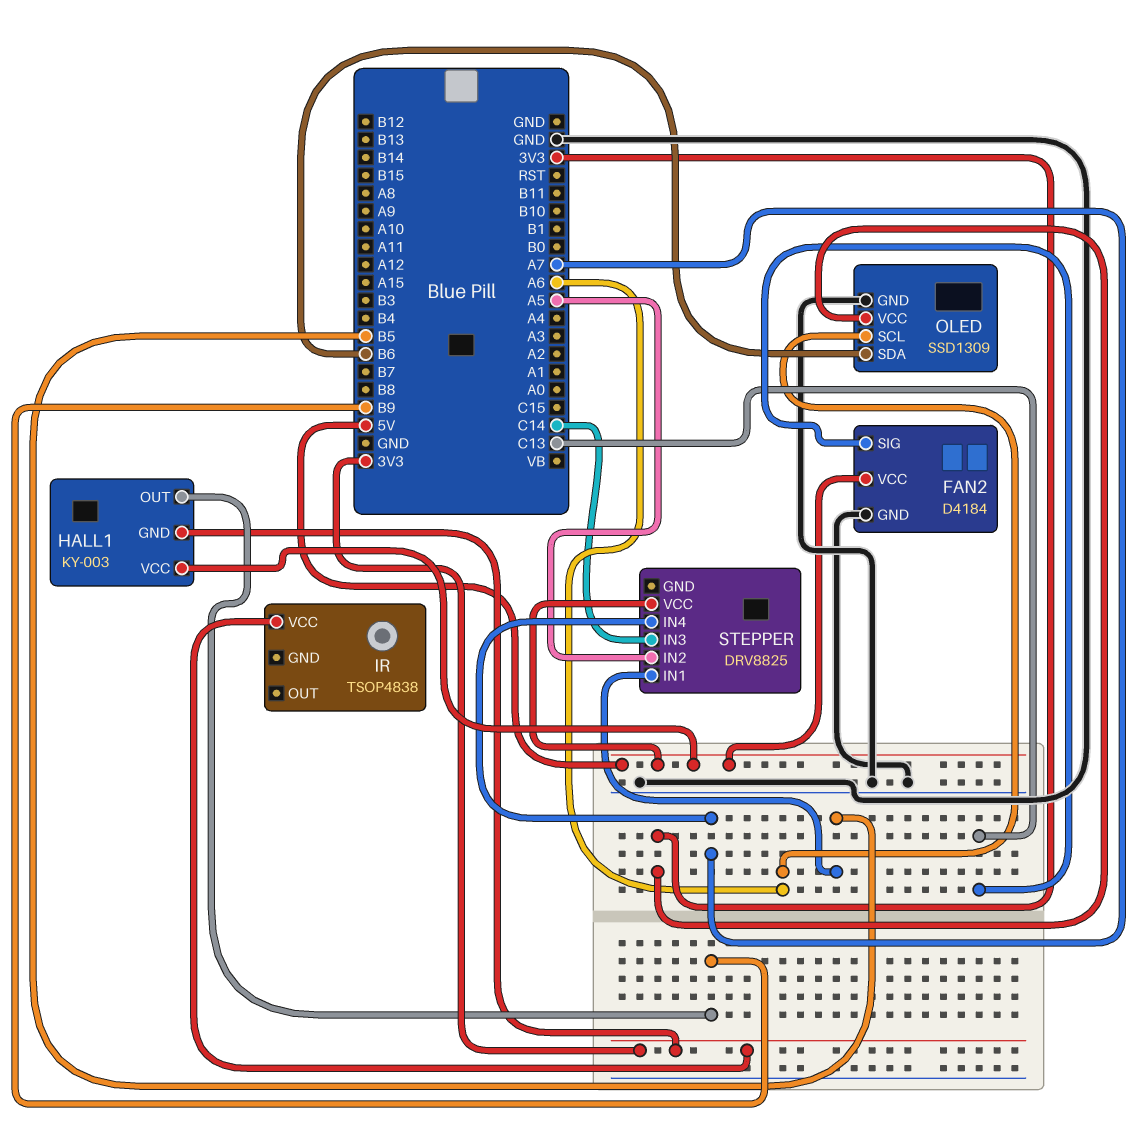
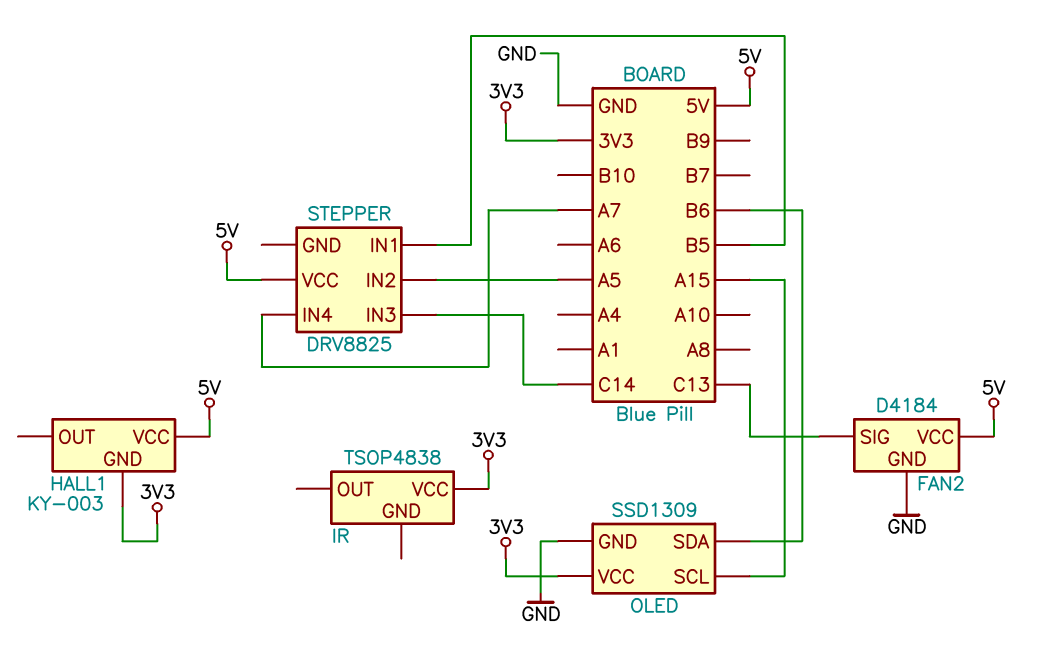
HALL1 pin OUT: B9 -> none
OLED pin SCL: A6 -> A15

